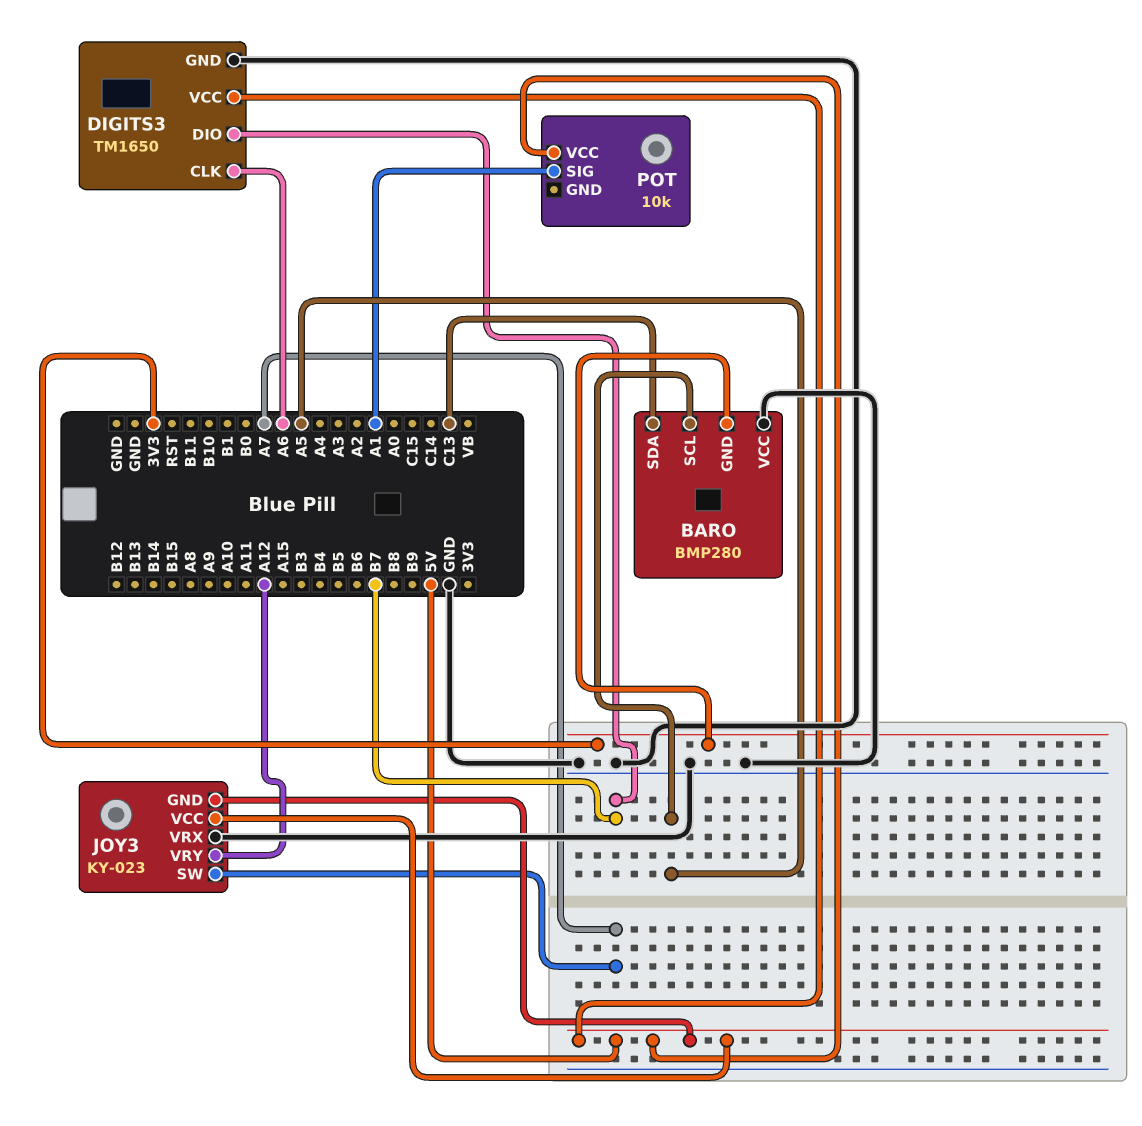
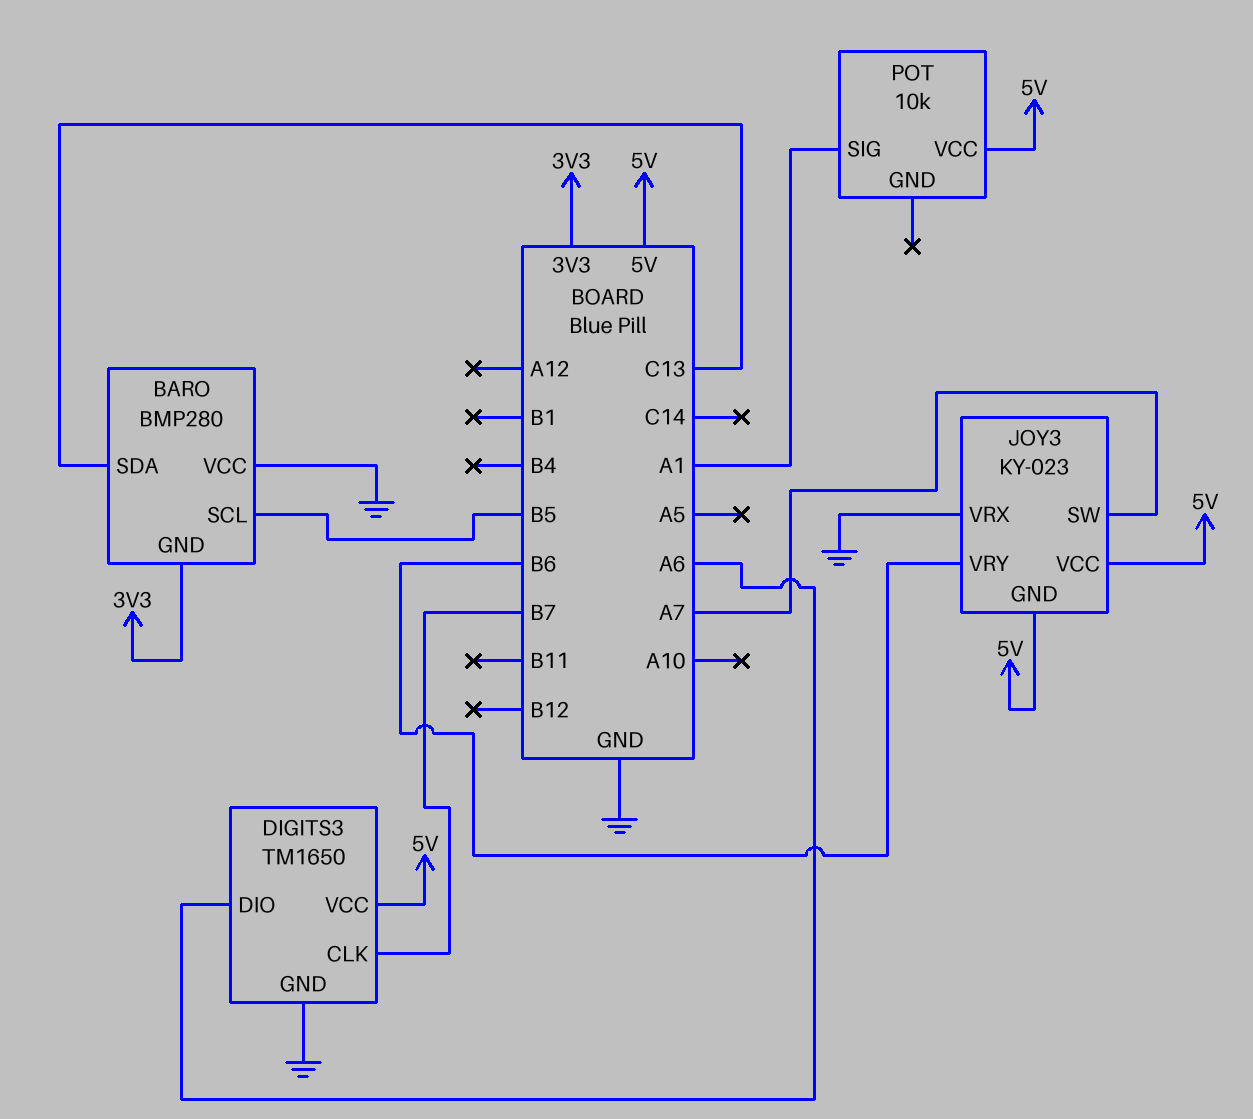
BARO pin SCL: A5 -> B5
DIGITS3 pin CLK: A6 -> B7
DIGITS3 pin DIO: B7 -> A6
JOY3 pin VRY: A12 -> B6

